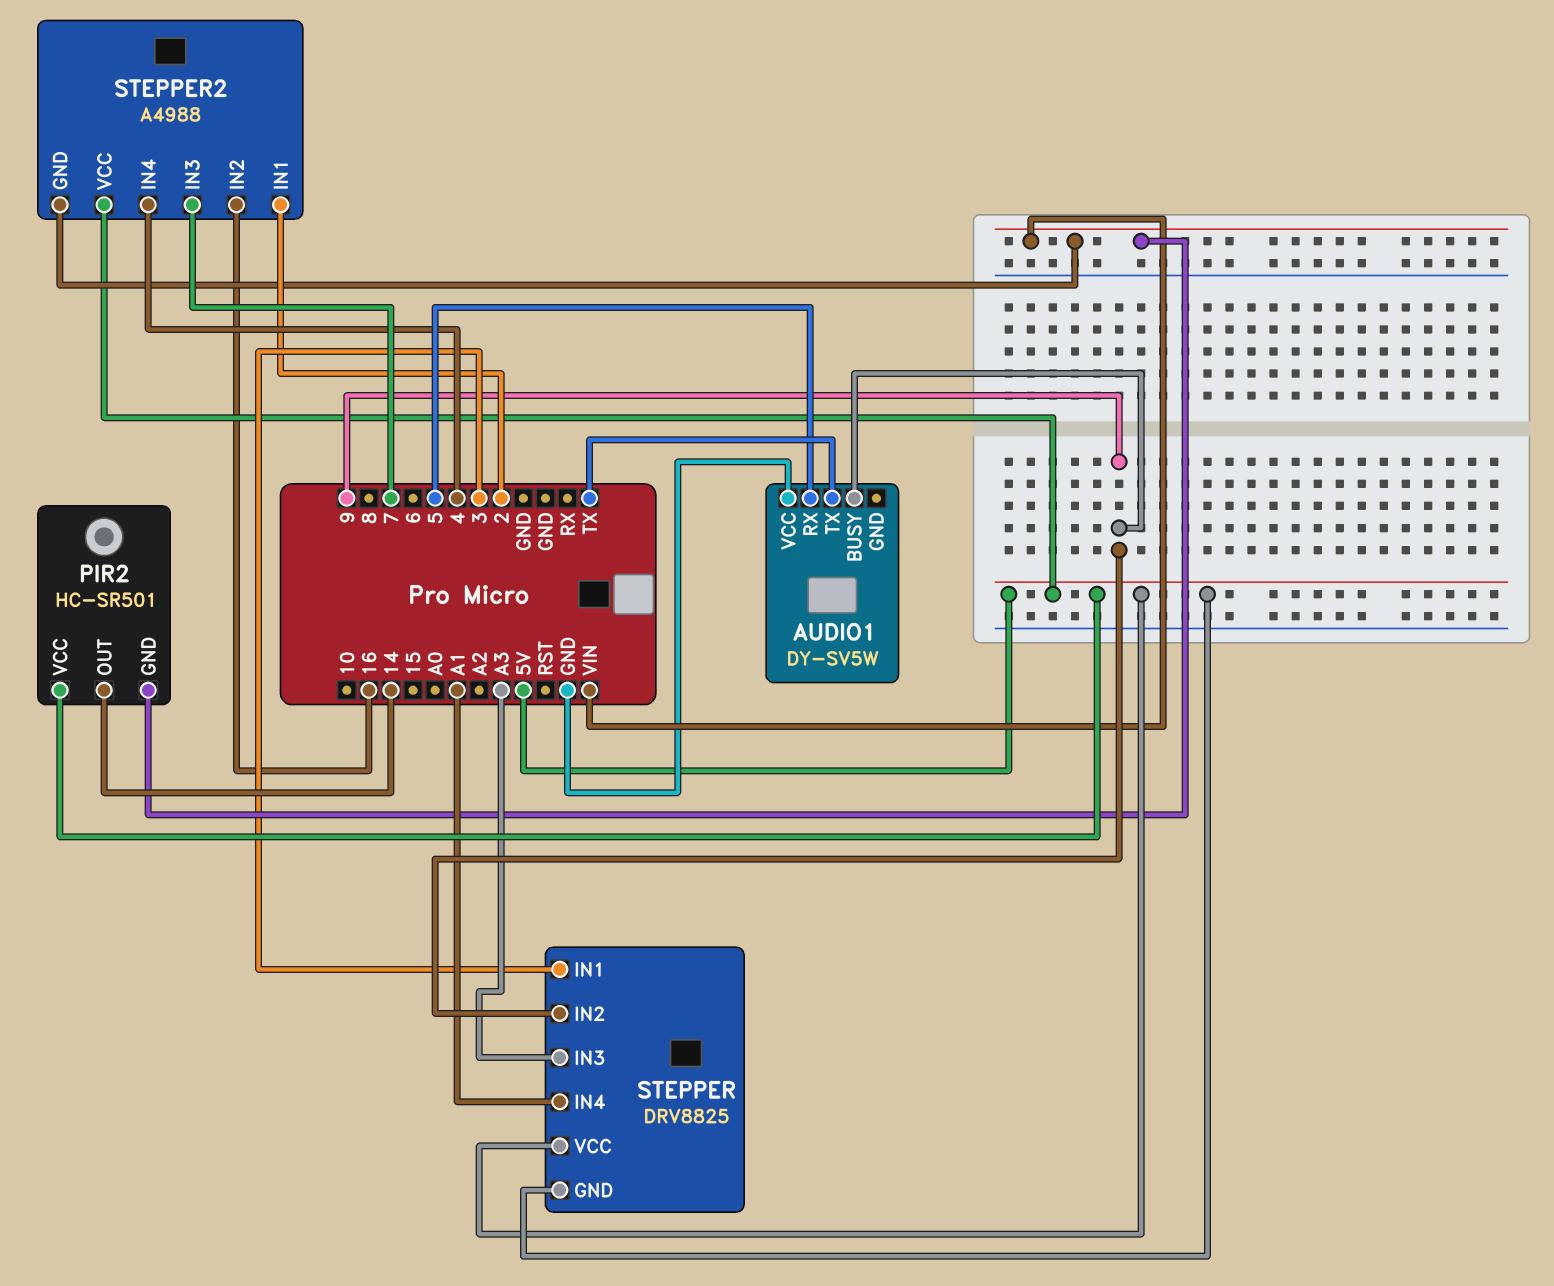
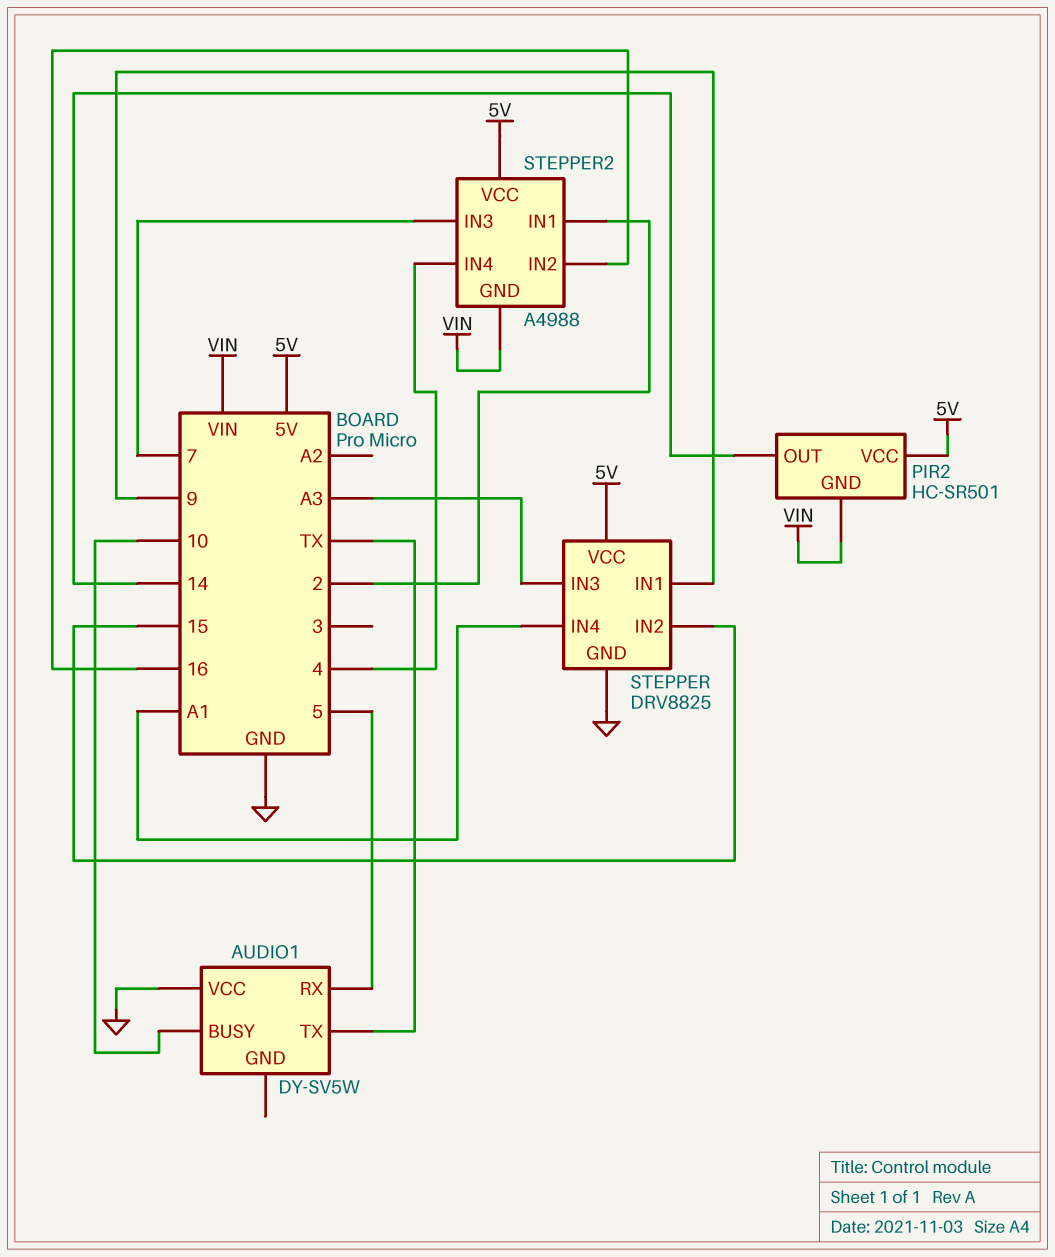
AUDIO1 pin BUSY: 9 -> 10
STEPPER pin GND: 5V -> GND
STEPPER pin IN1: 3 -> 9
STEPPER pin IN2: 9 -> 15

